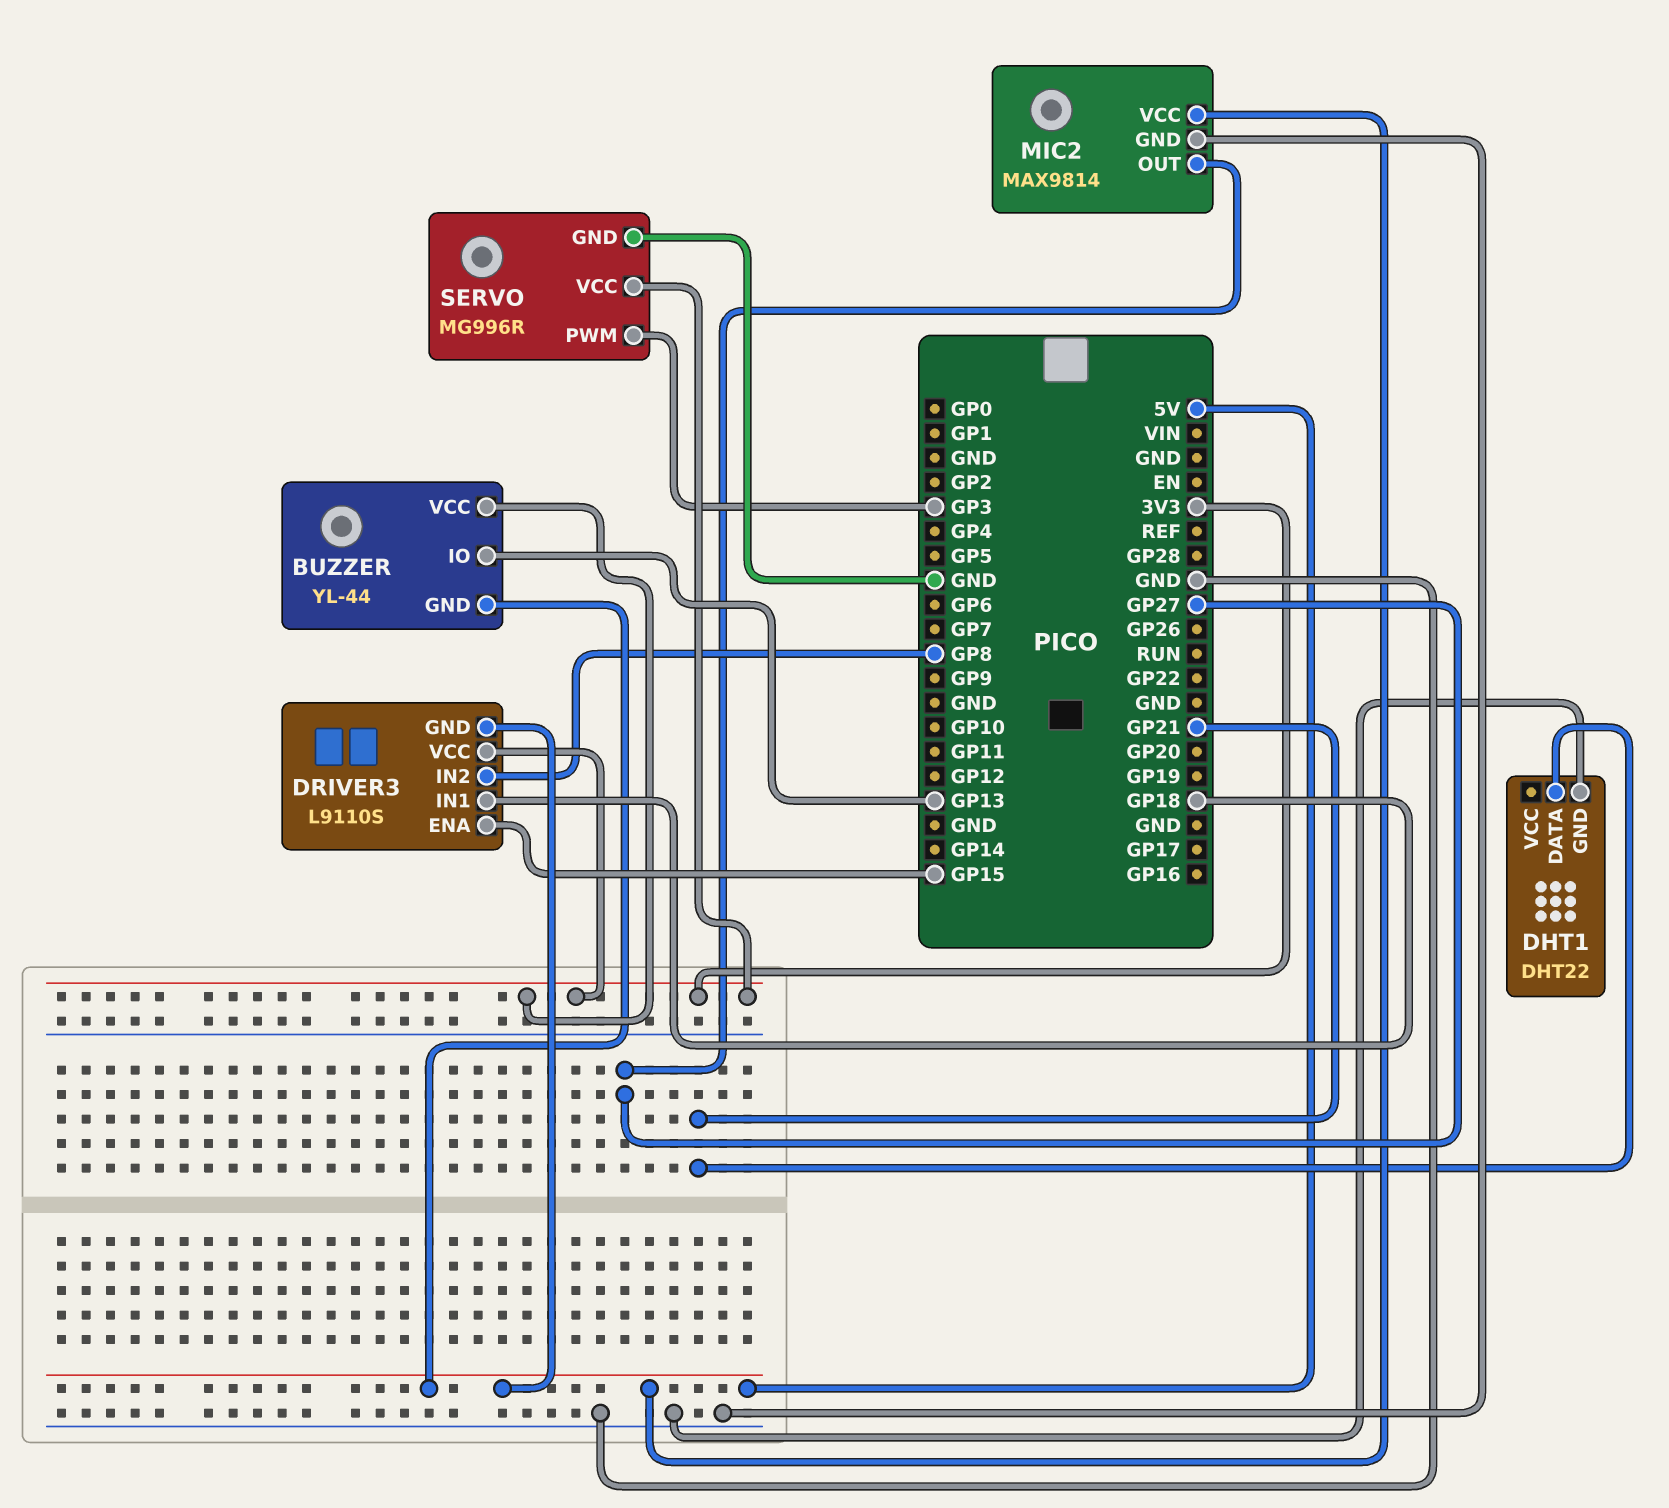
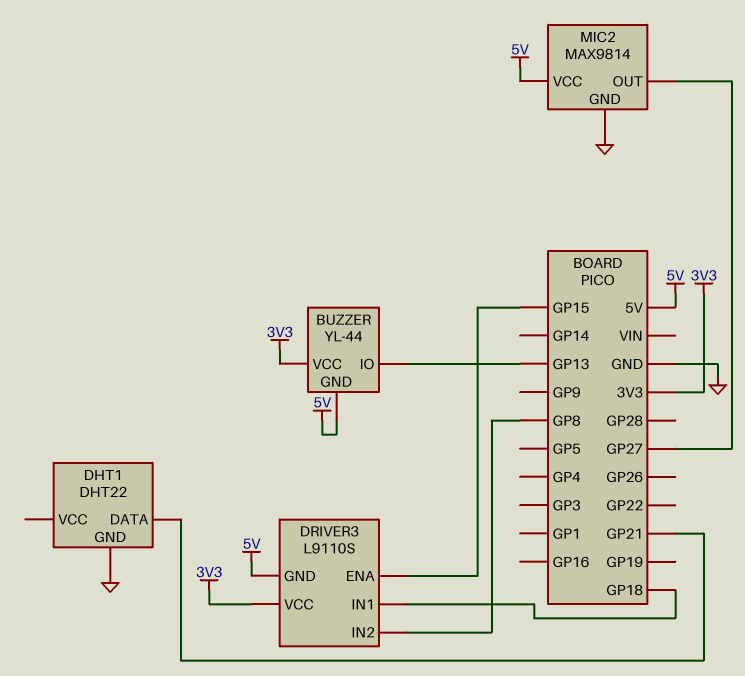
SERVO: MG996R -> none
SERVO pin GND: GND -> none
SERVO pin PWM: GP3 -> none
SERVO pin VCC: 3V3 -> none

